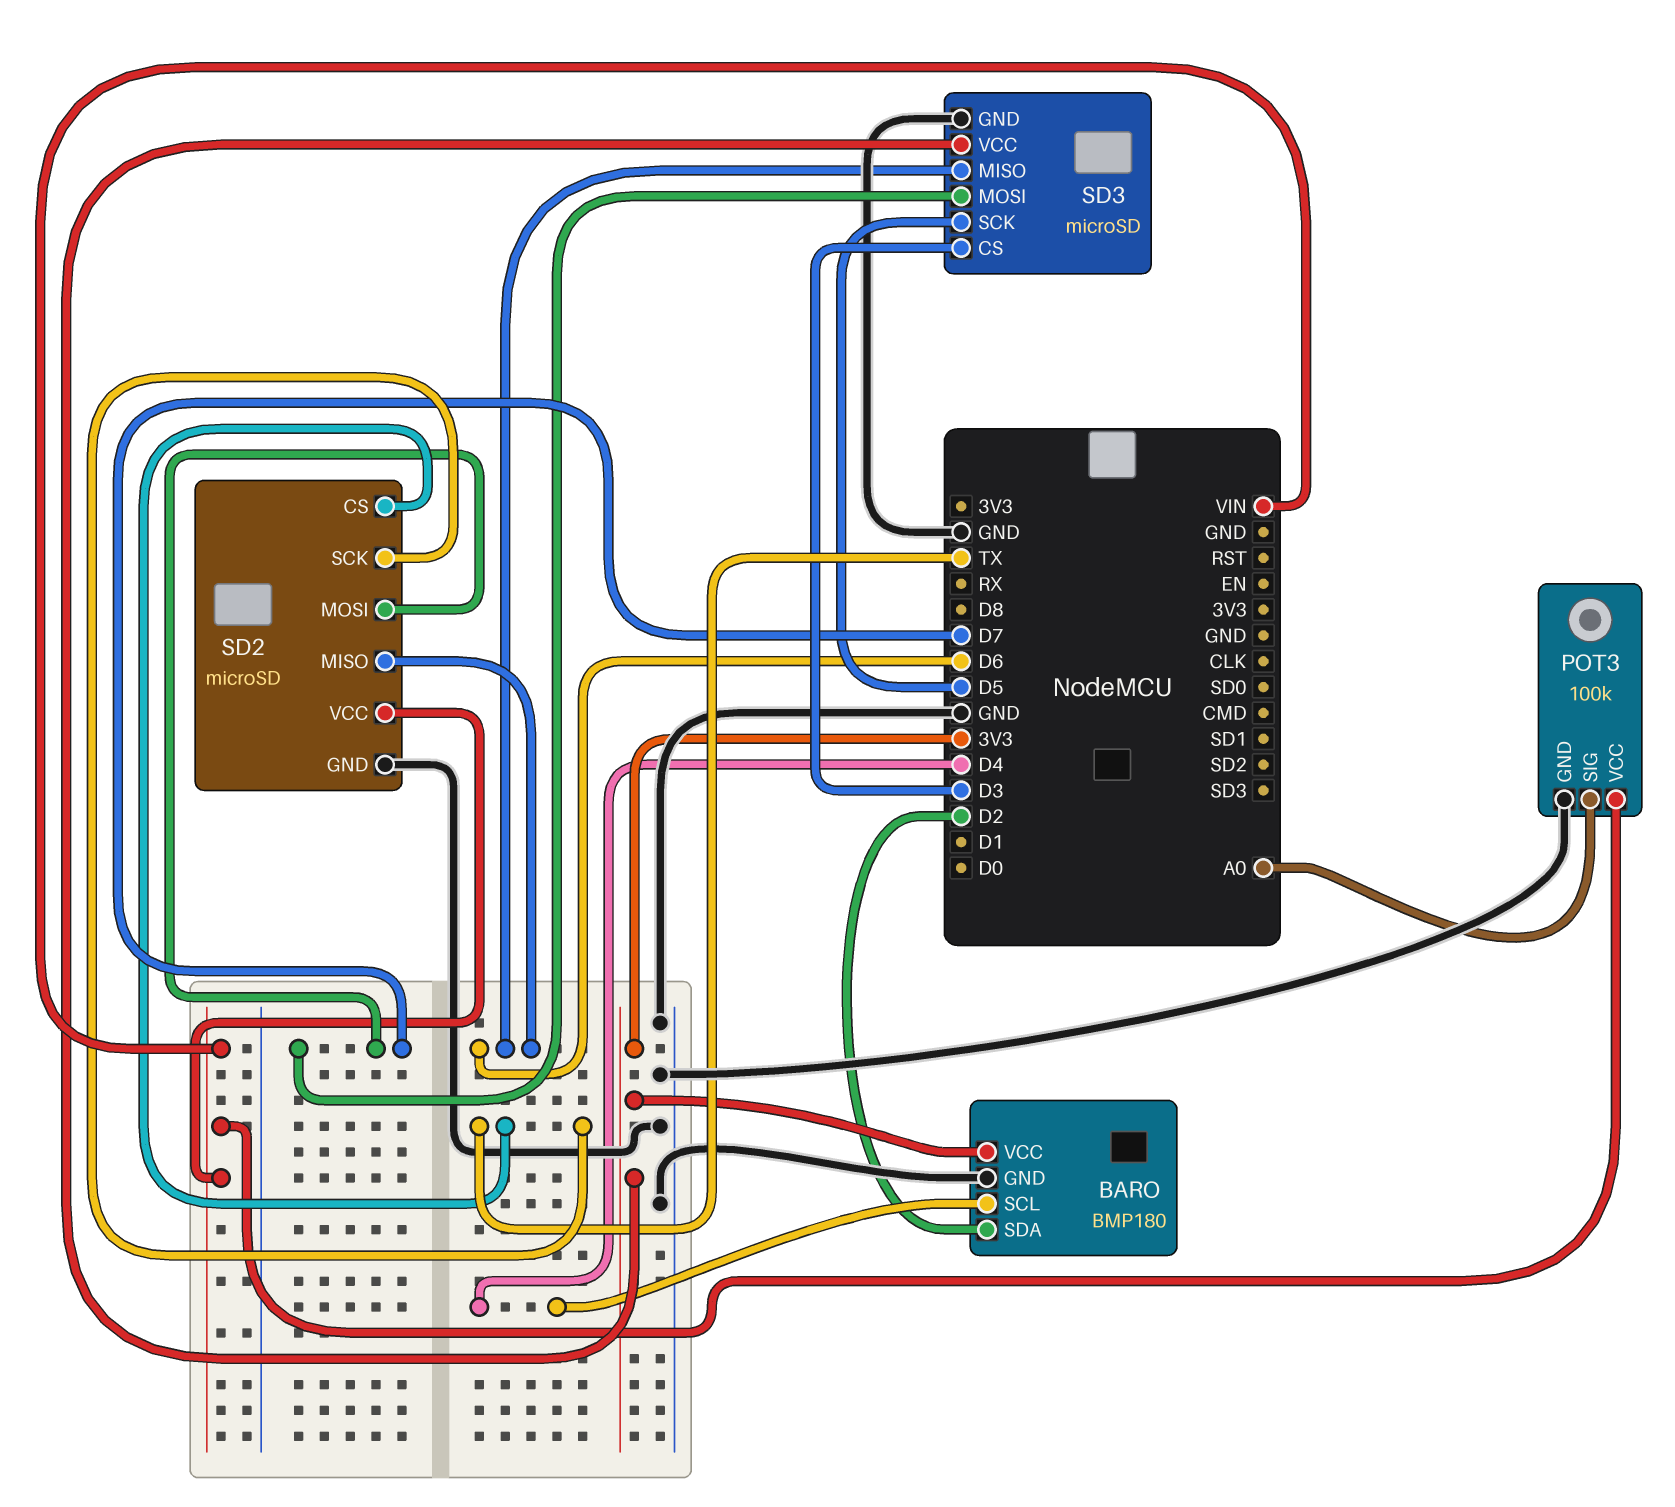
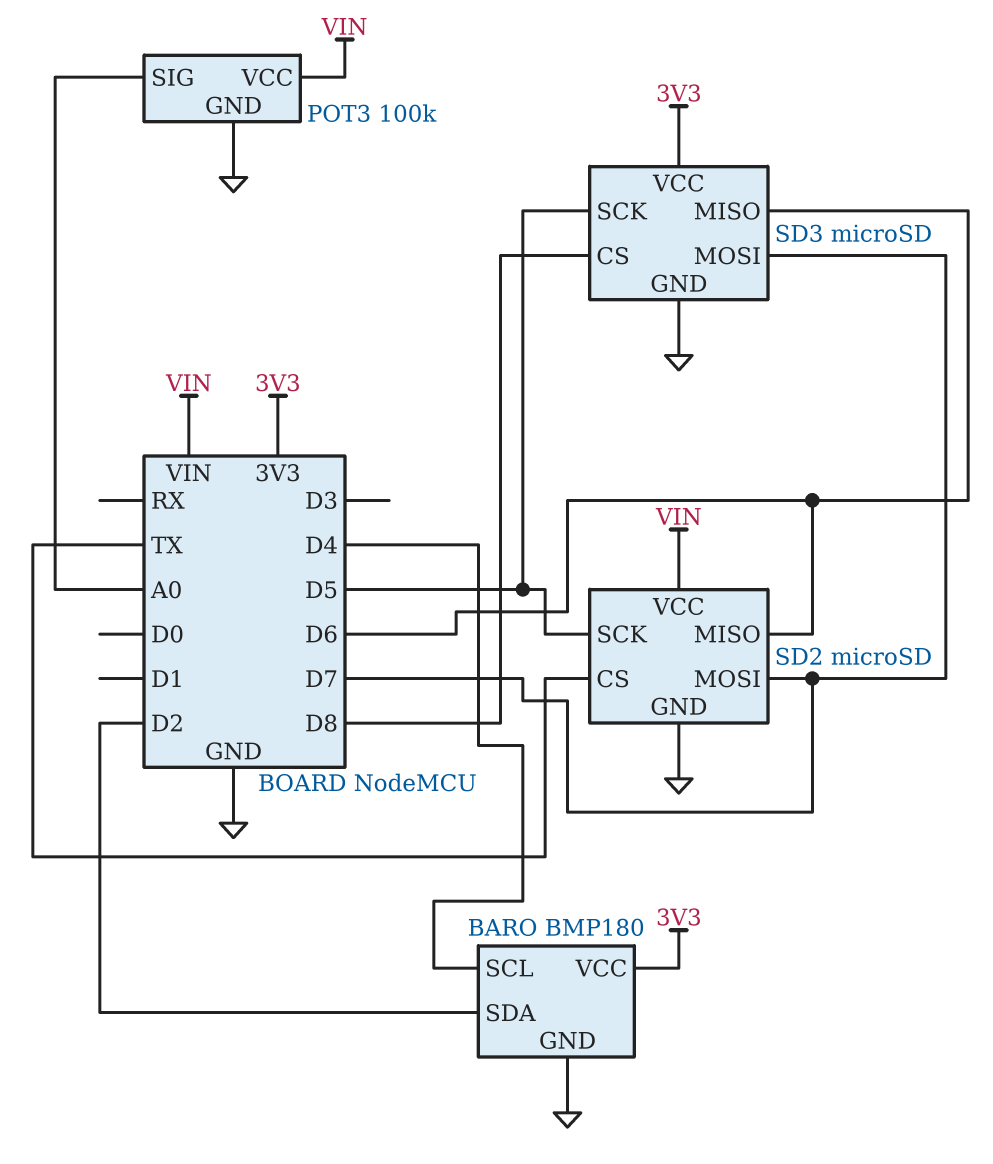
SD2 pin SCK: TX -> D5
SD3 pin CS: D3 -> D8

